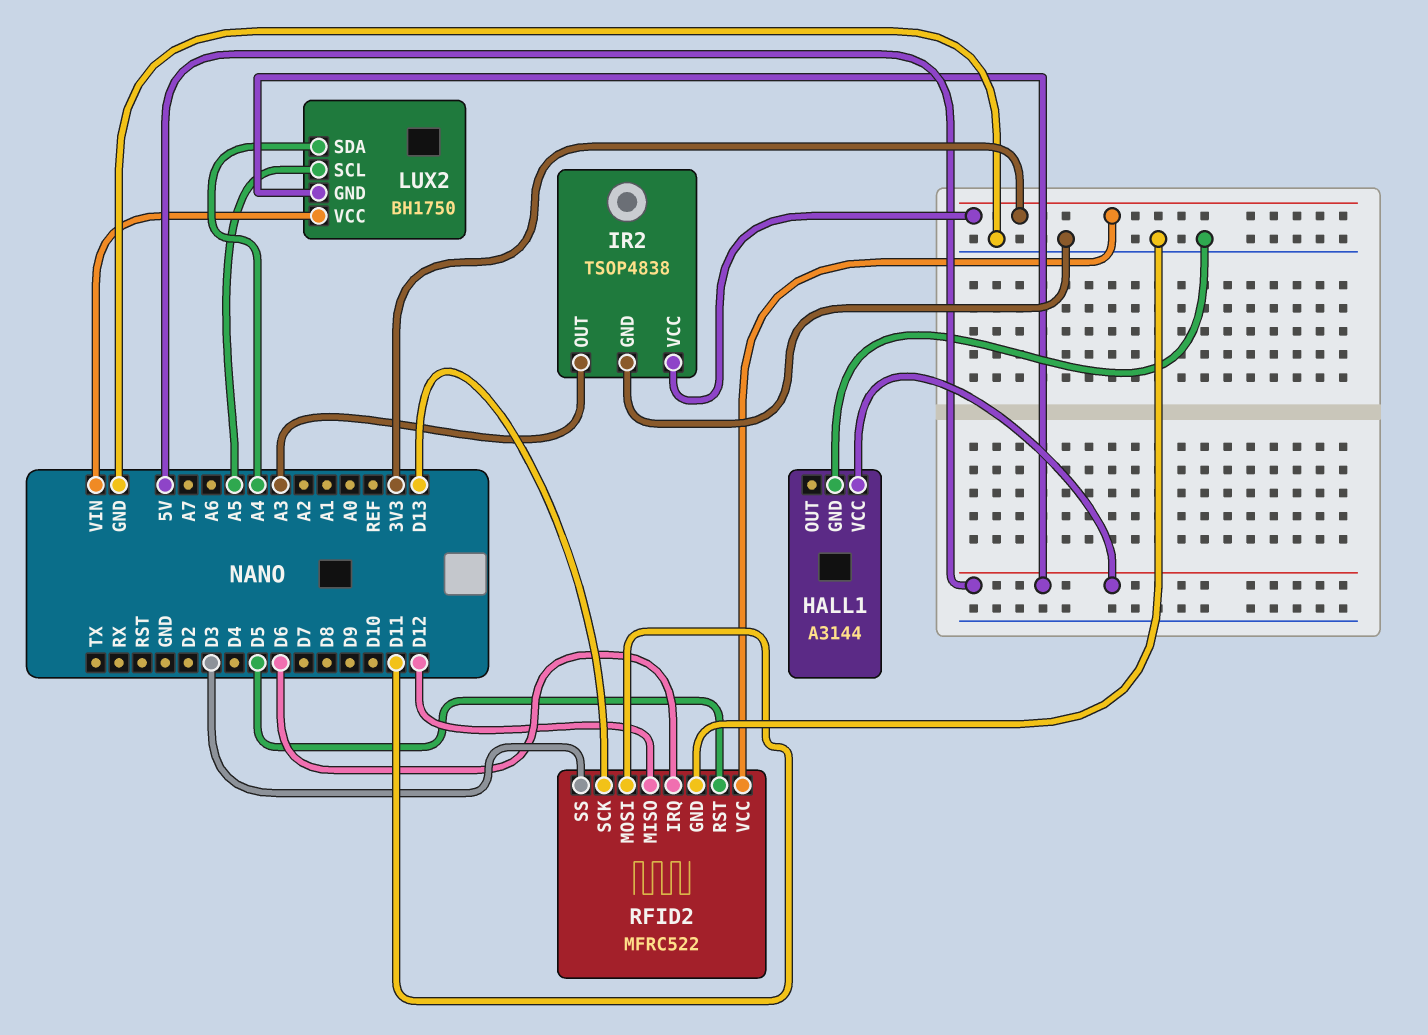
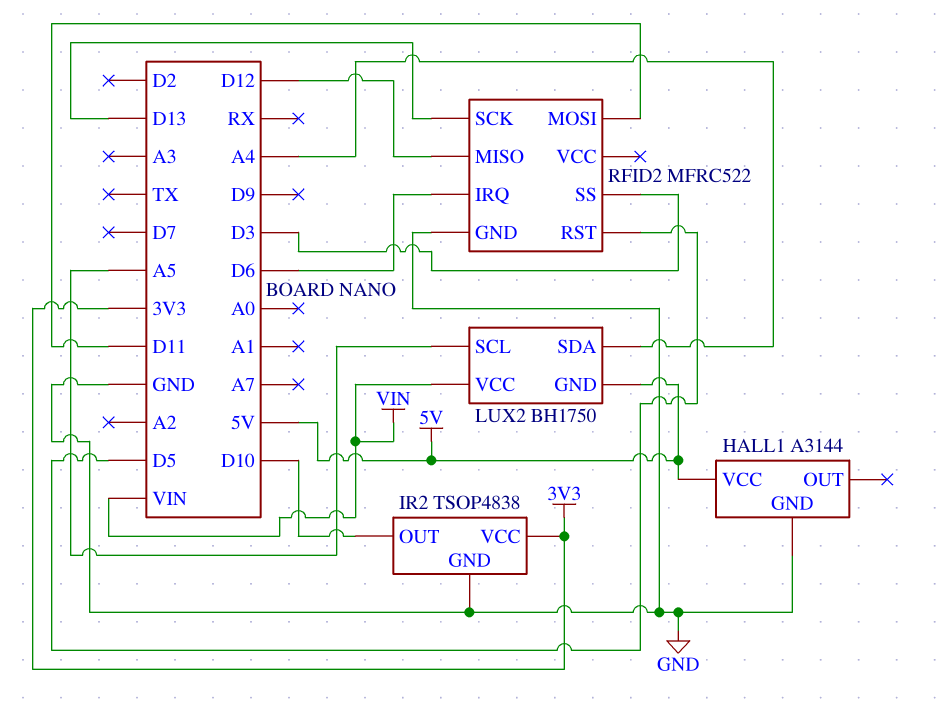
IR2 pin OUT: A3 -> D10
RFID2 pin VCC: 3V3 -> none

